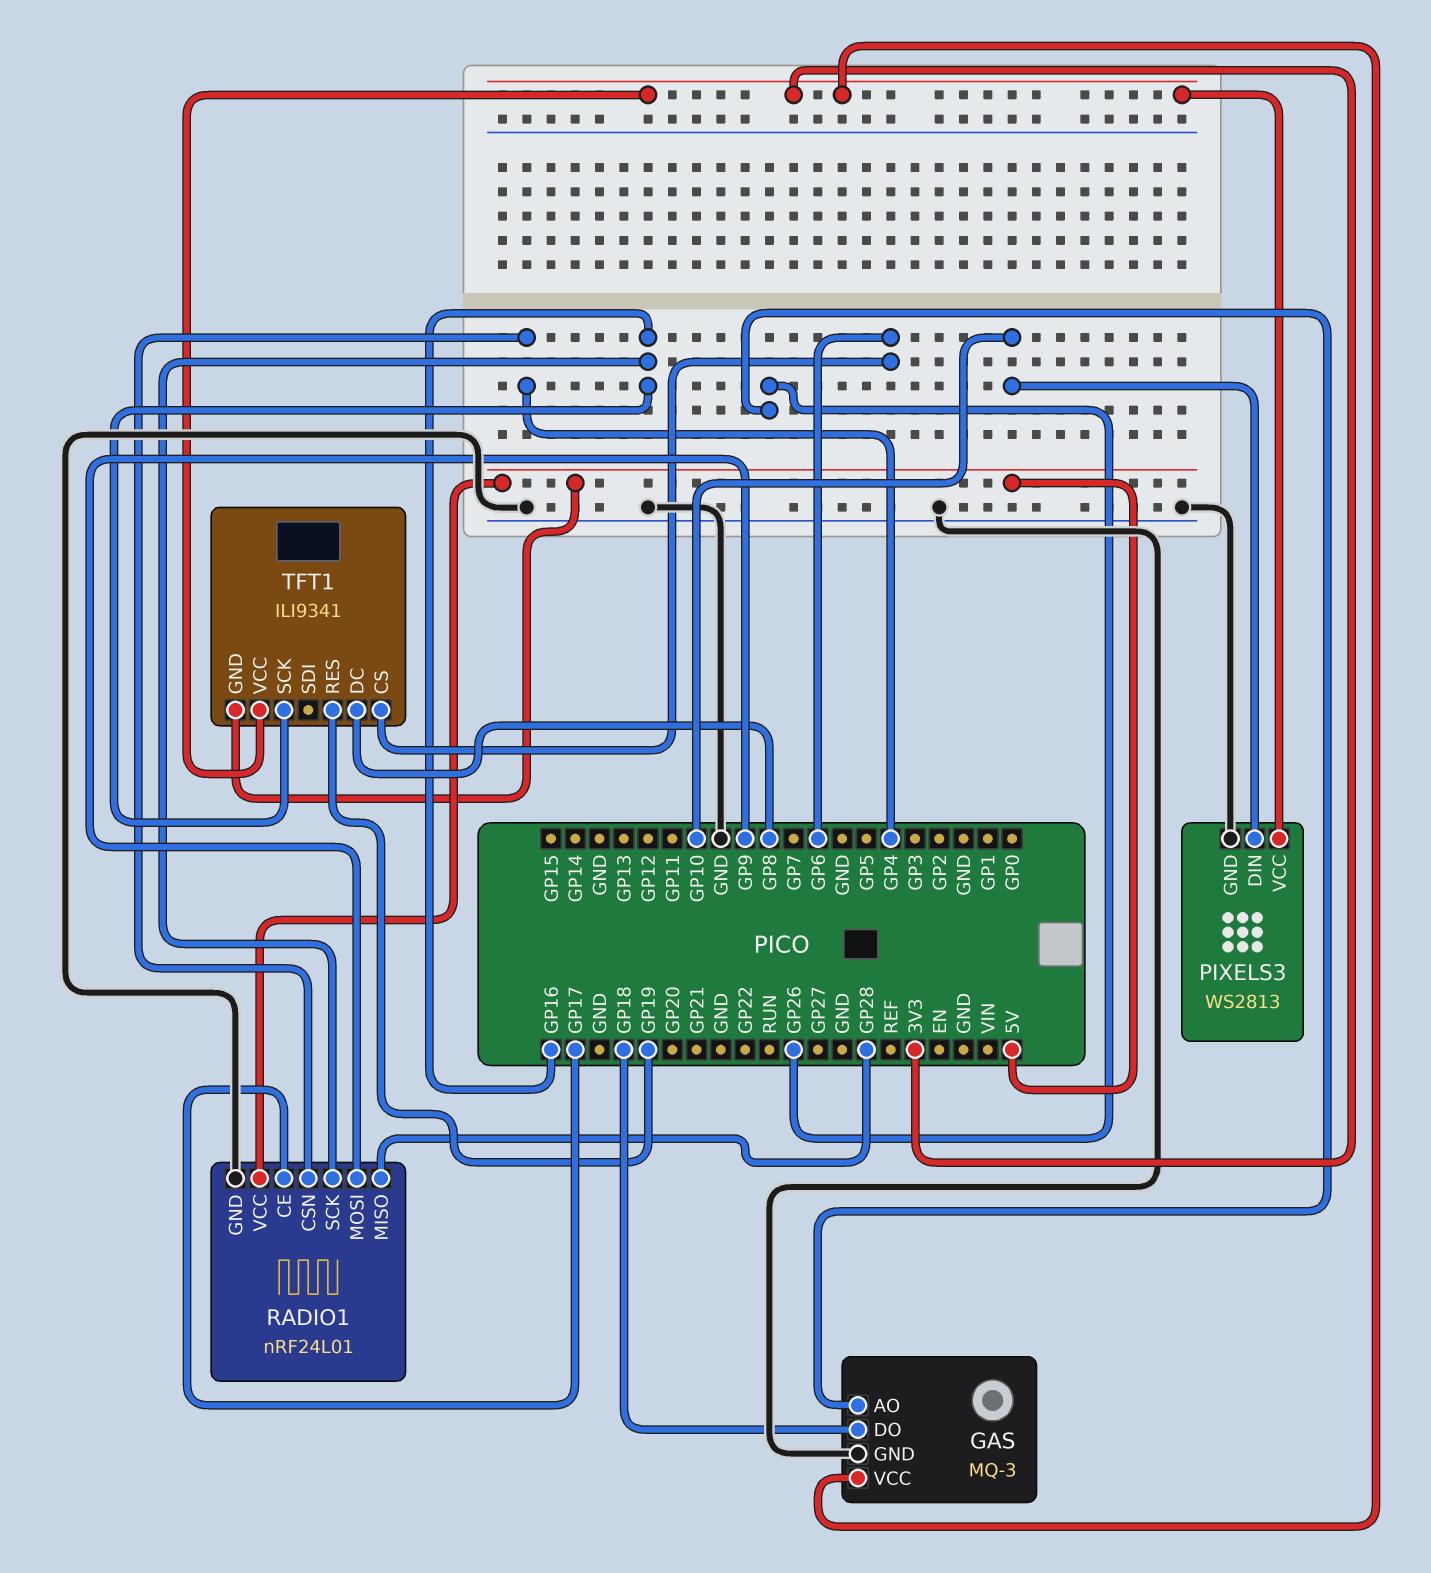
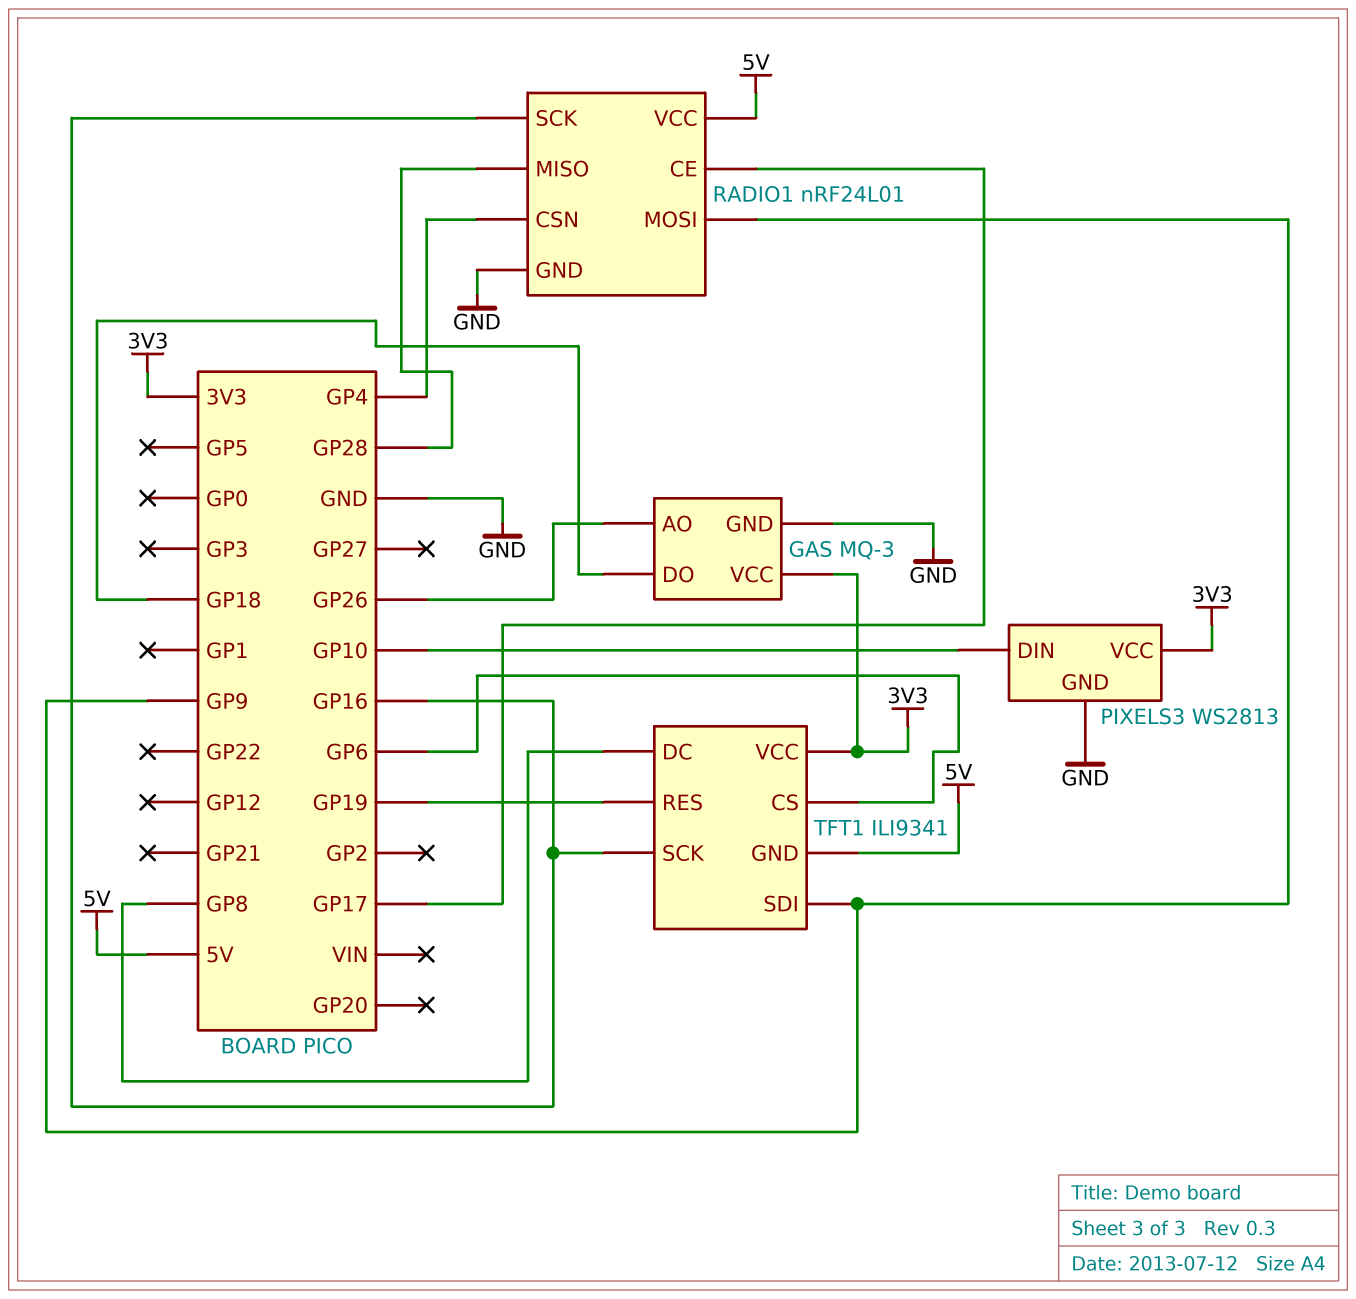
TFT1 pin SDI: none -> GP9

